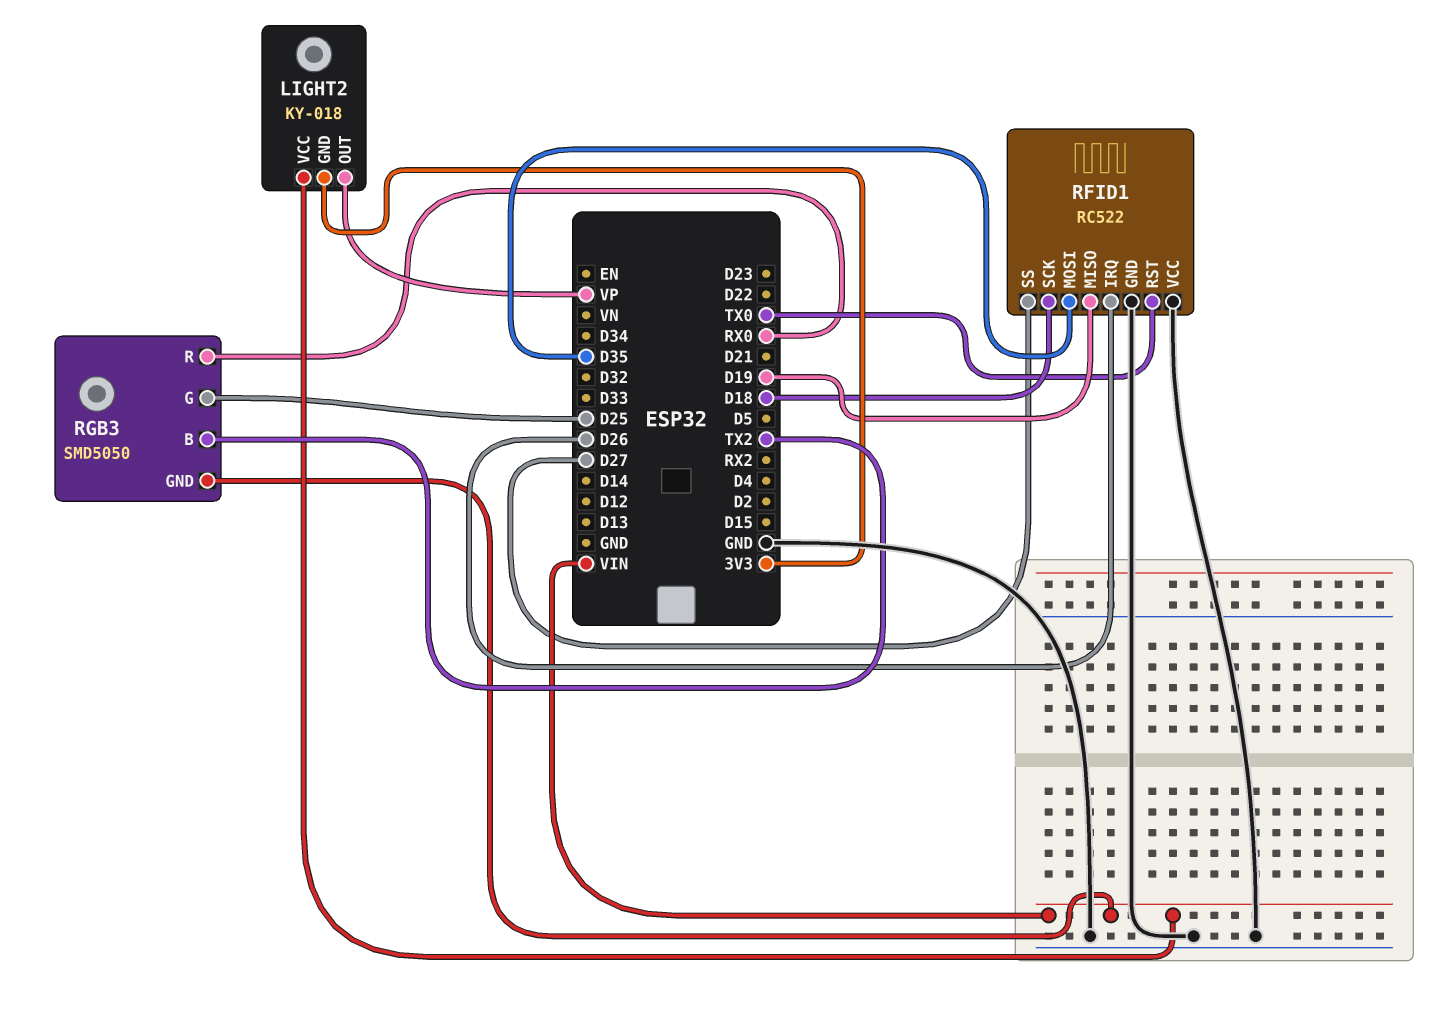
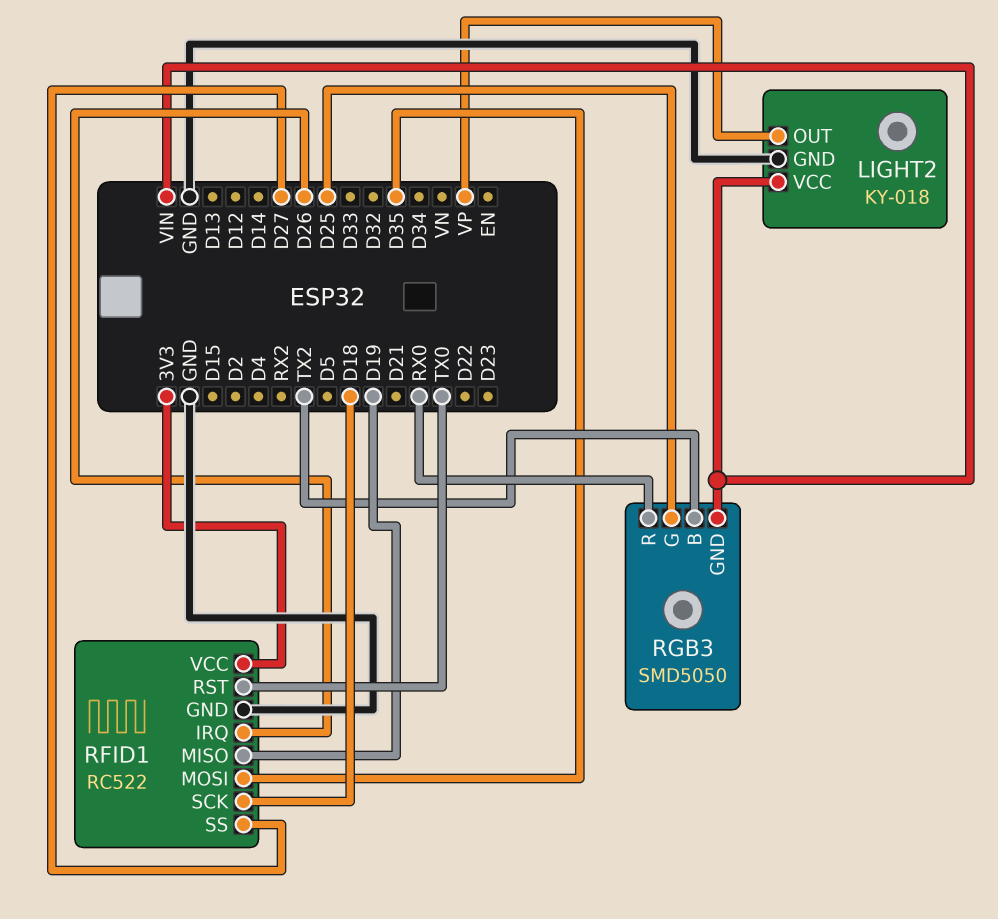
LIGHT2 pin GND: 3V3 -> GND
RFID1 pin VCC: GND -> 3V3

